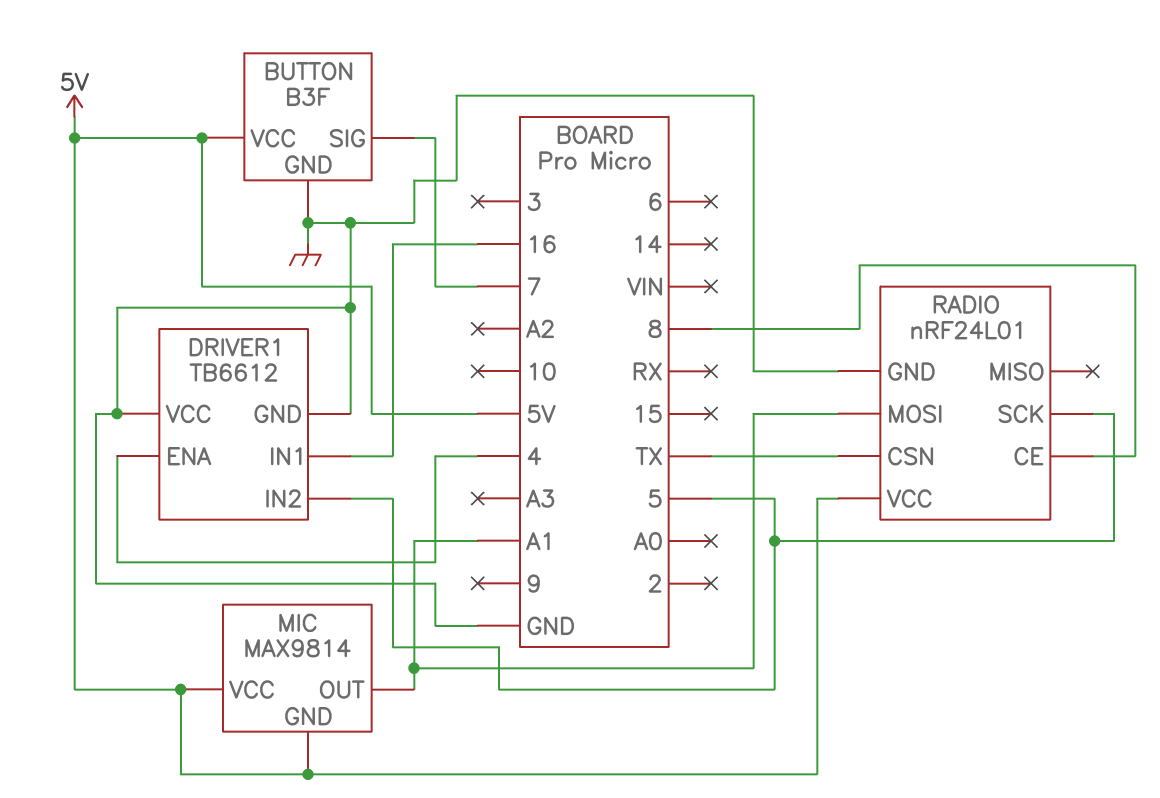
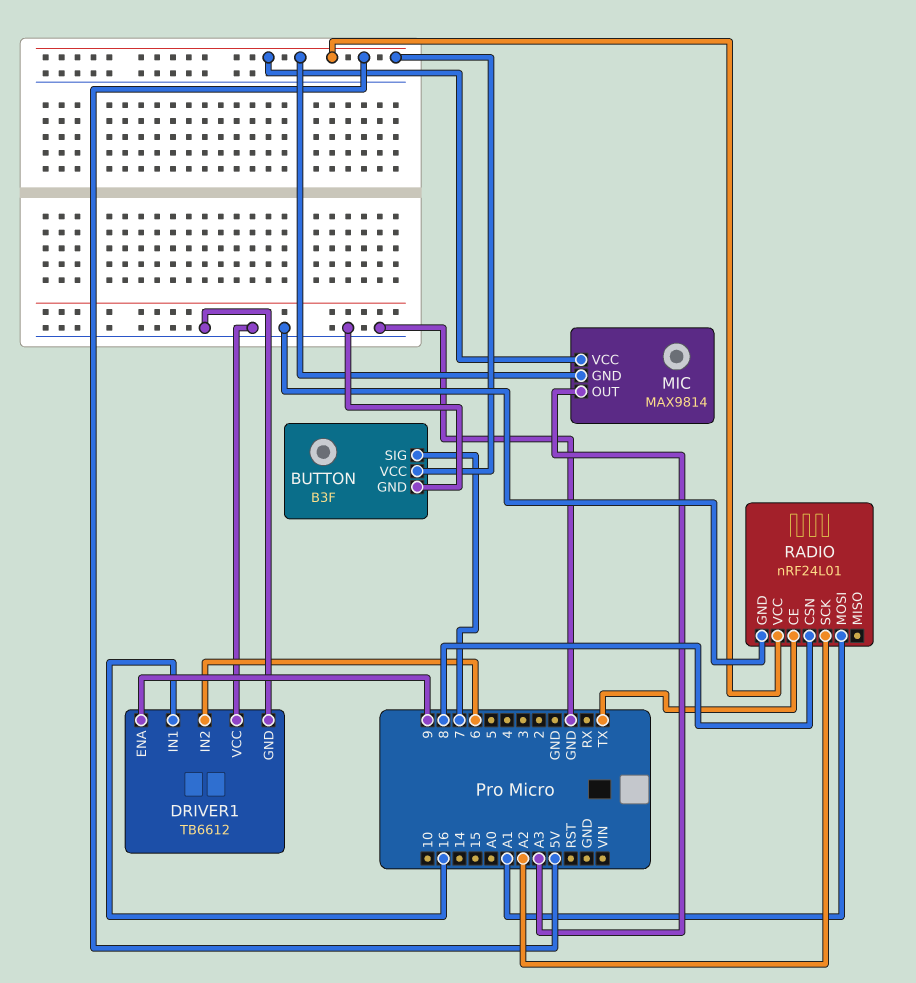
DRIVER1 pin ENA: 4 -> 9
DRIVER1 pin IN2: 5 -> 6
MIC pin OUT: A1 -> A3
RADIO pin CE: 8 -> TX
RADIO pin CSN: TX -> 8
RADIO pin SCK: 5 -> A2

